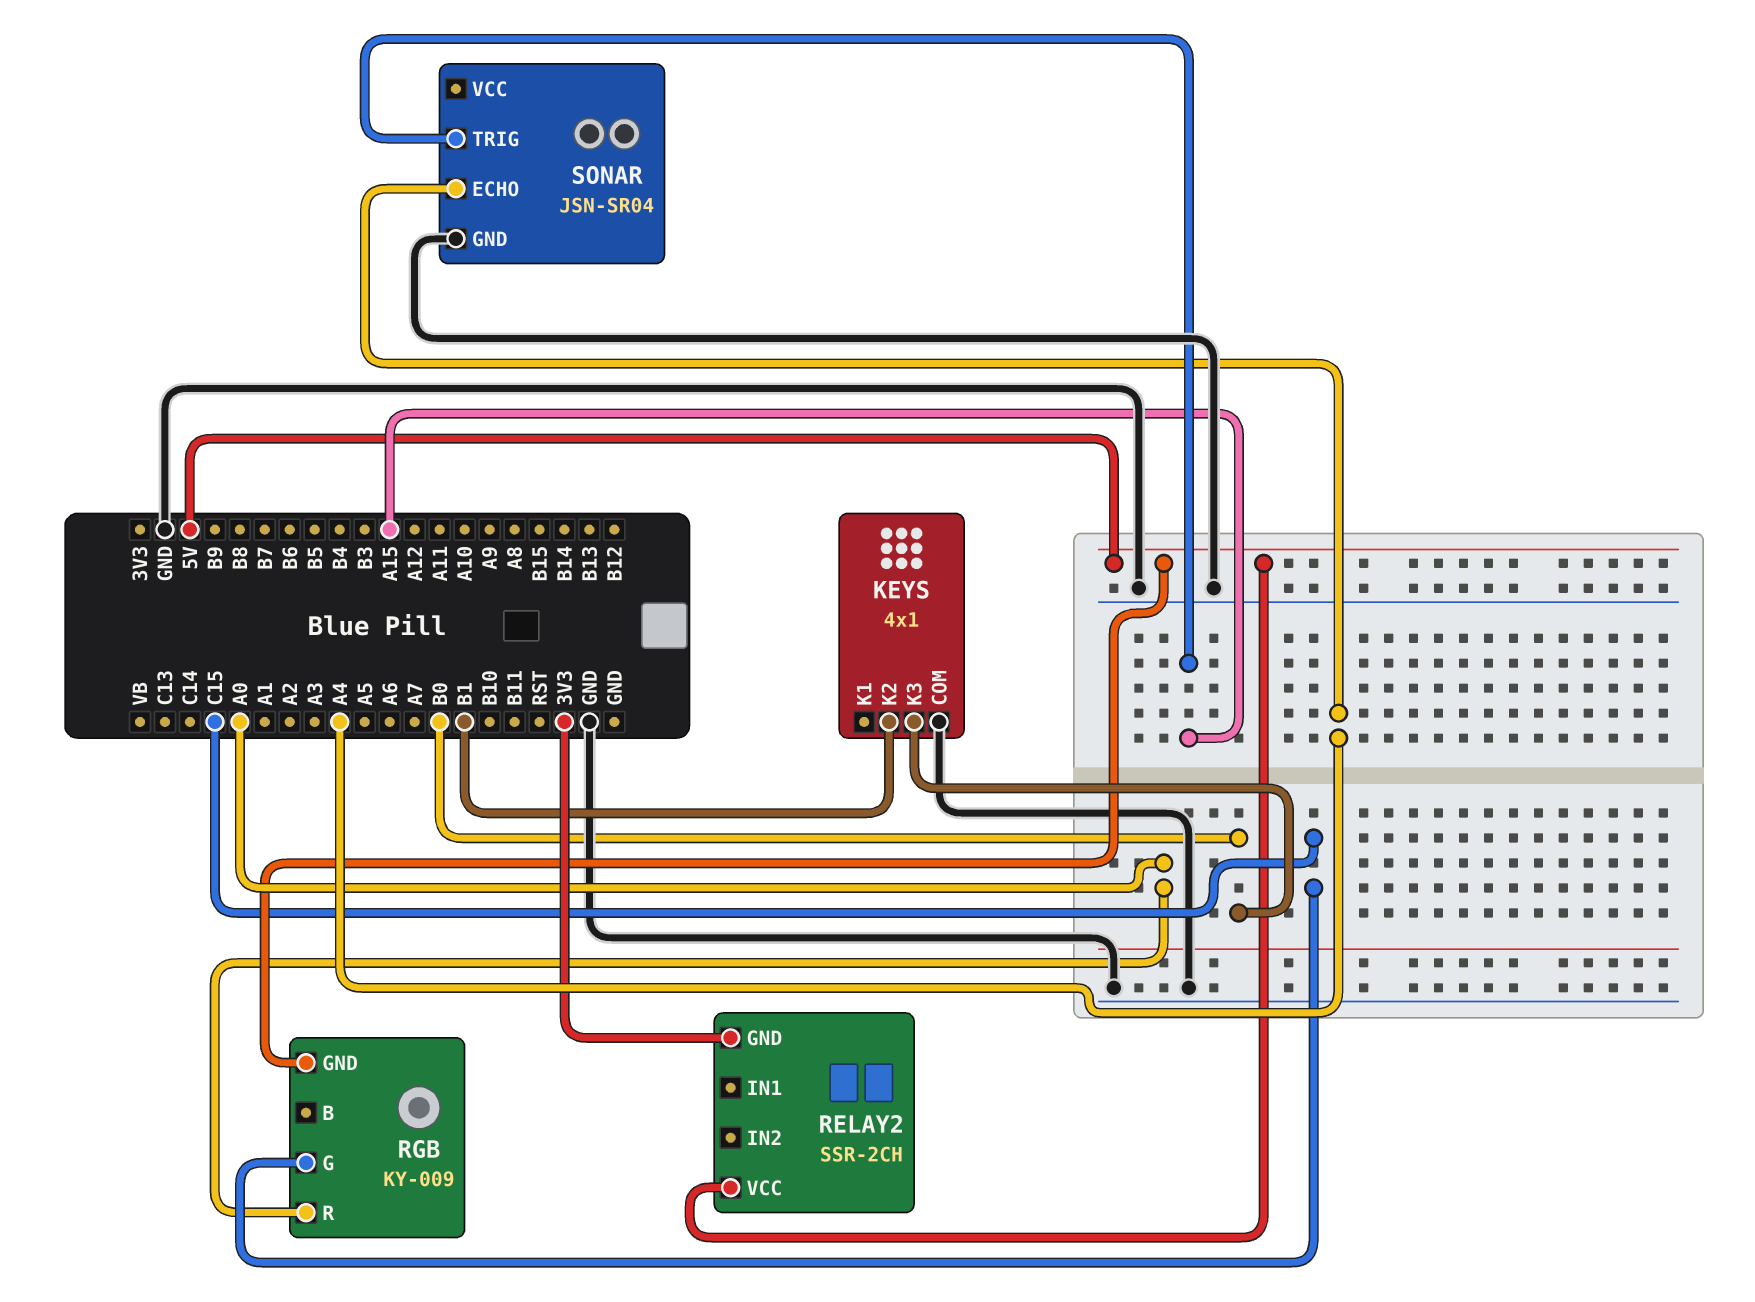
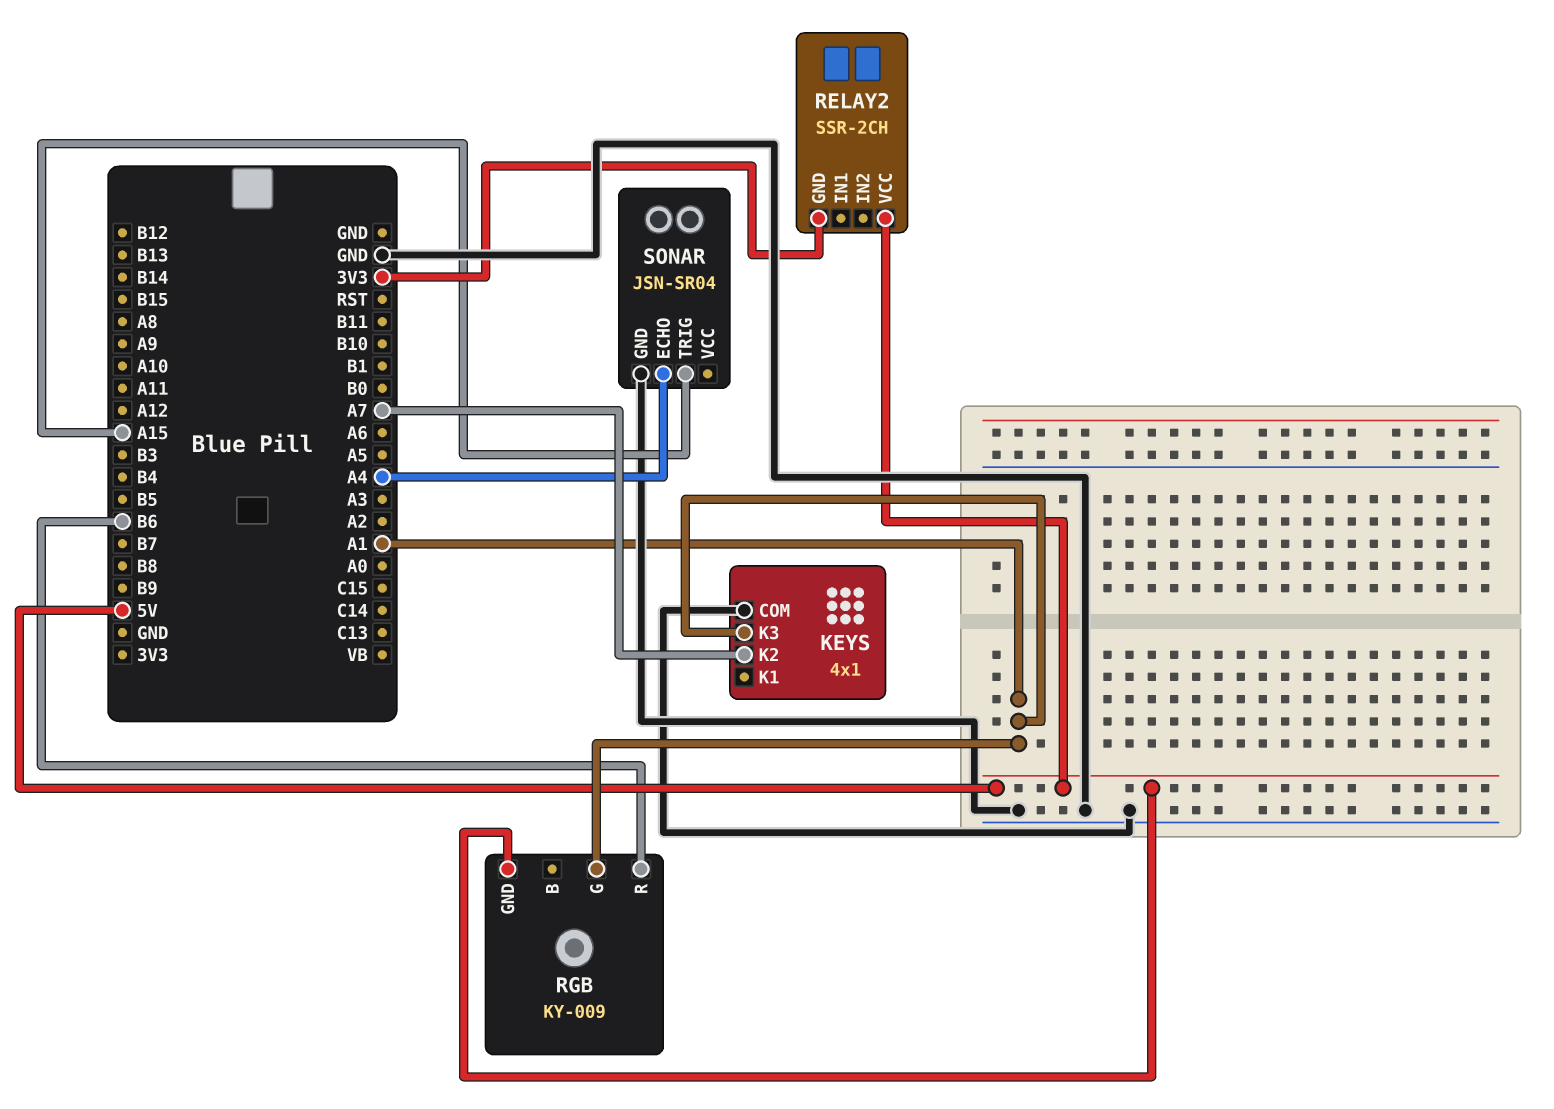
KEYS pin K2: B1 -> A7
KEYS pin K3: B0 -> A1
RGB pin G: C15 -> A1
RGB pin R: A0 -> B6

